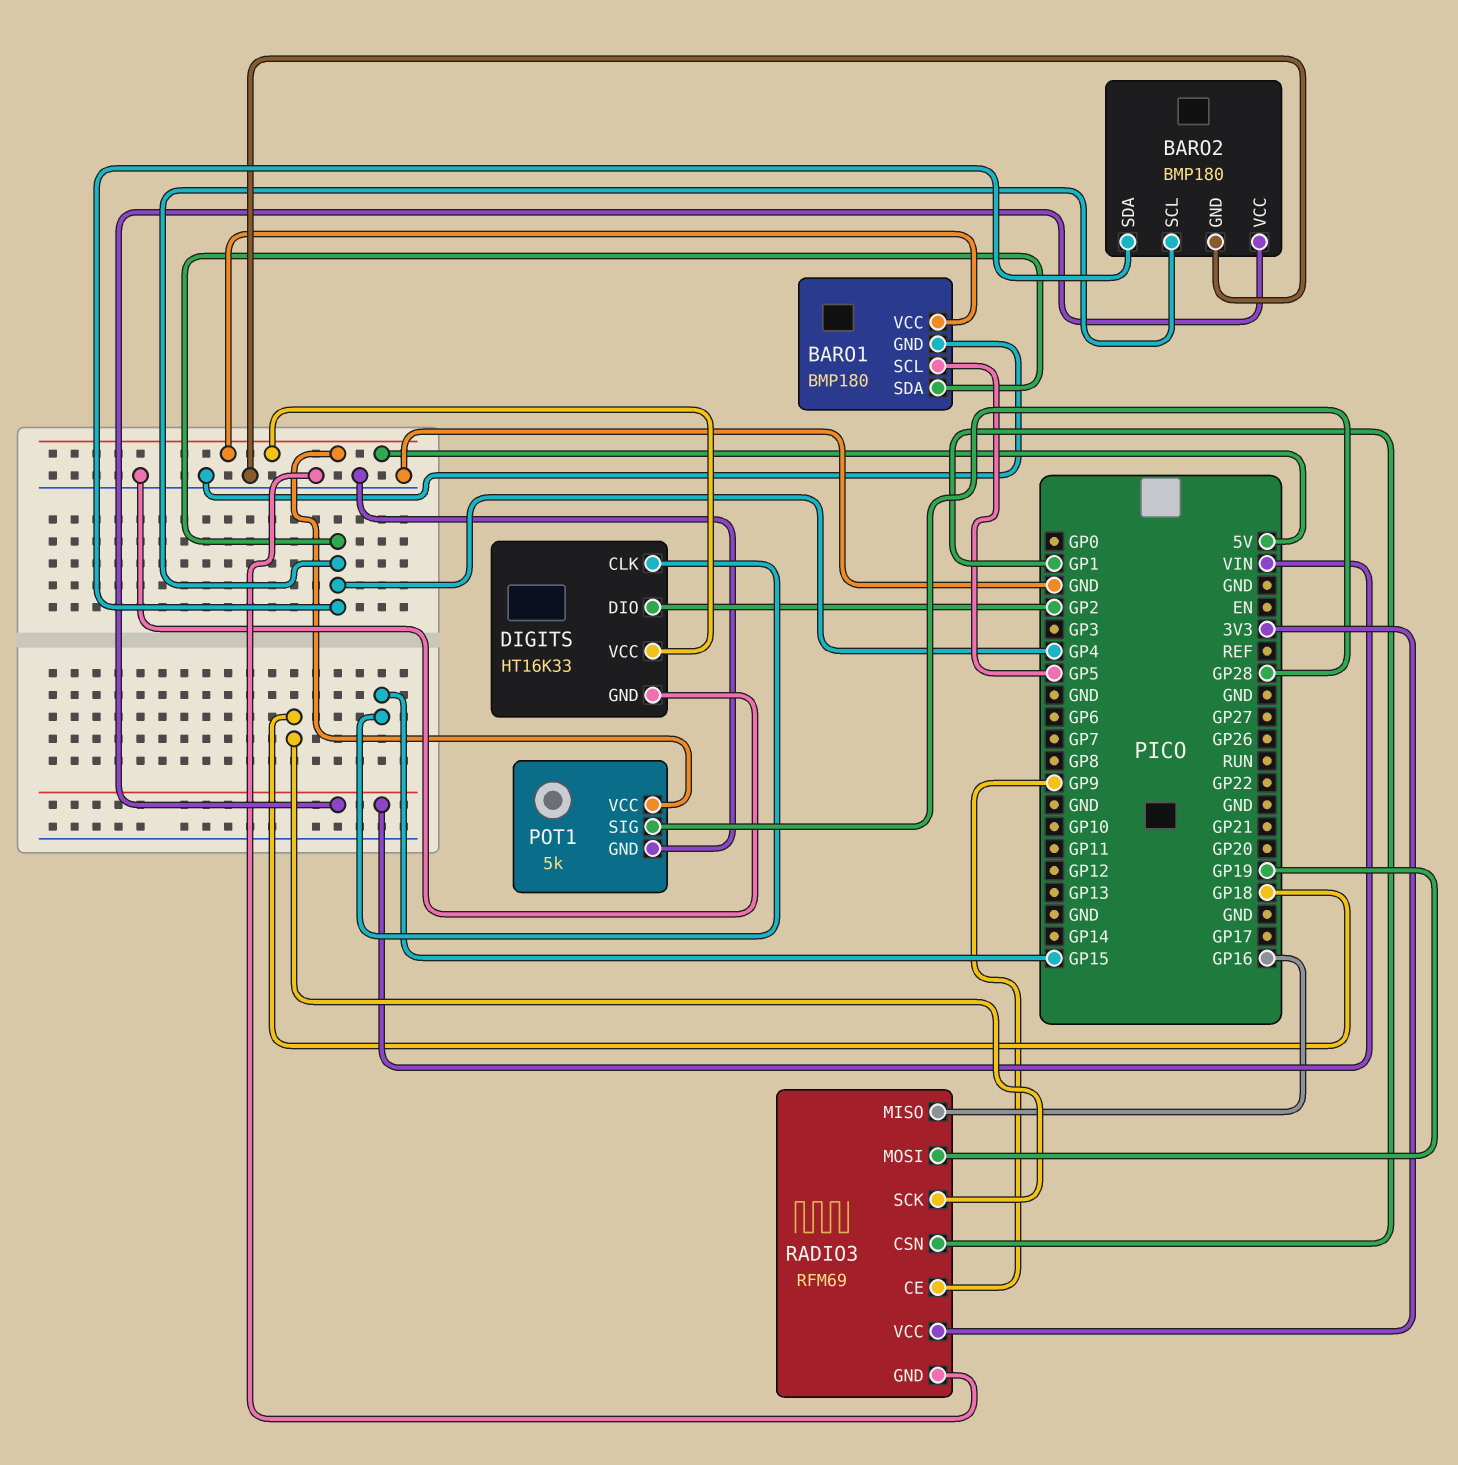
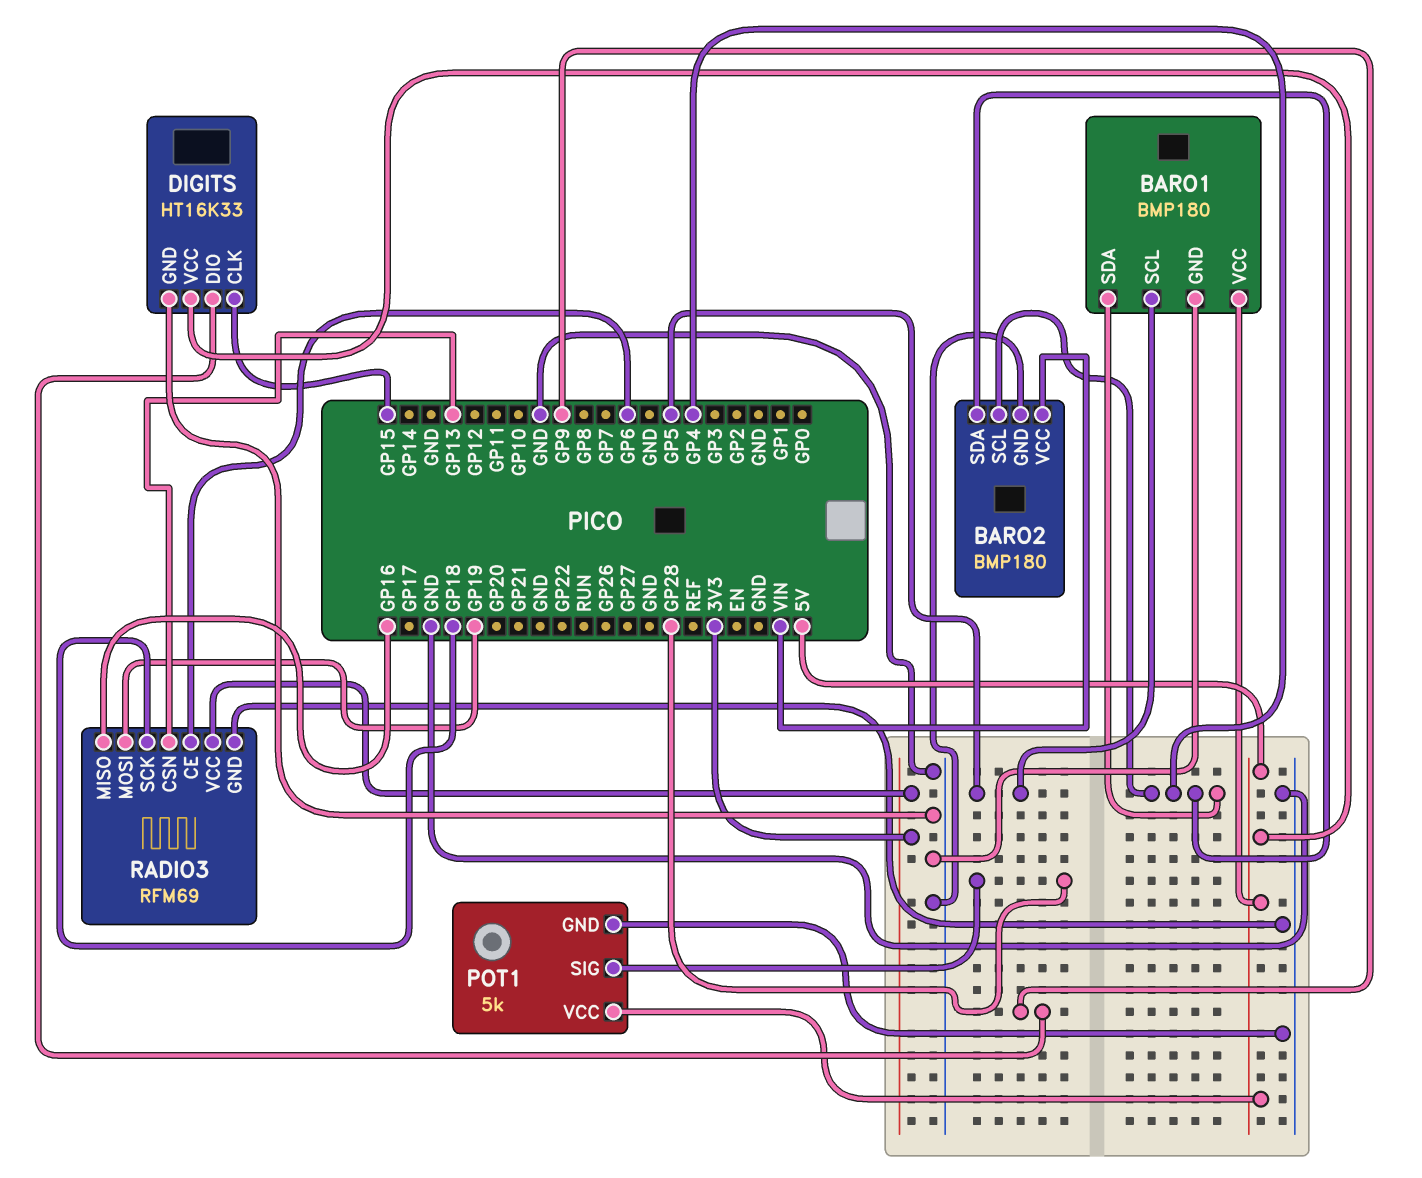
DIGITS pin DIO: GP2 -> GP9
RADIO3 pin CE: GP9 -> GP6
RADIO3 pin CSN: GP1 -> GP13

